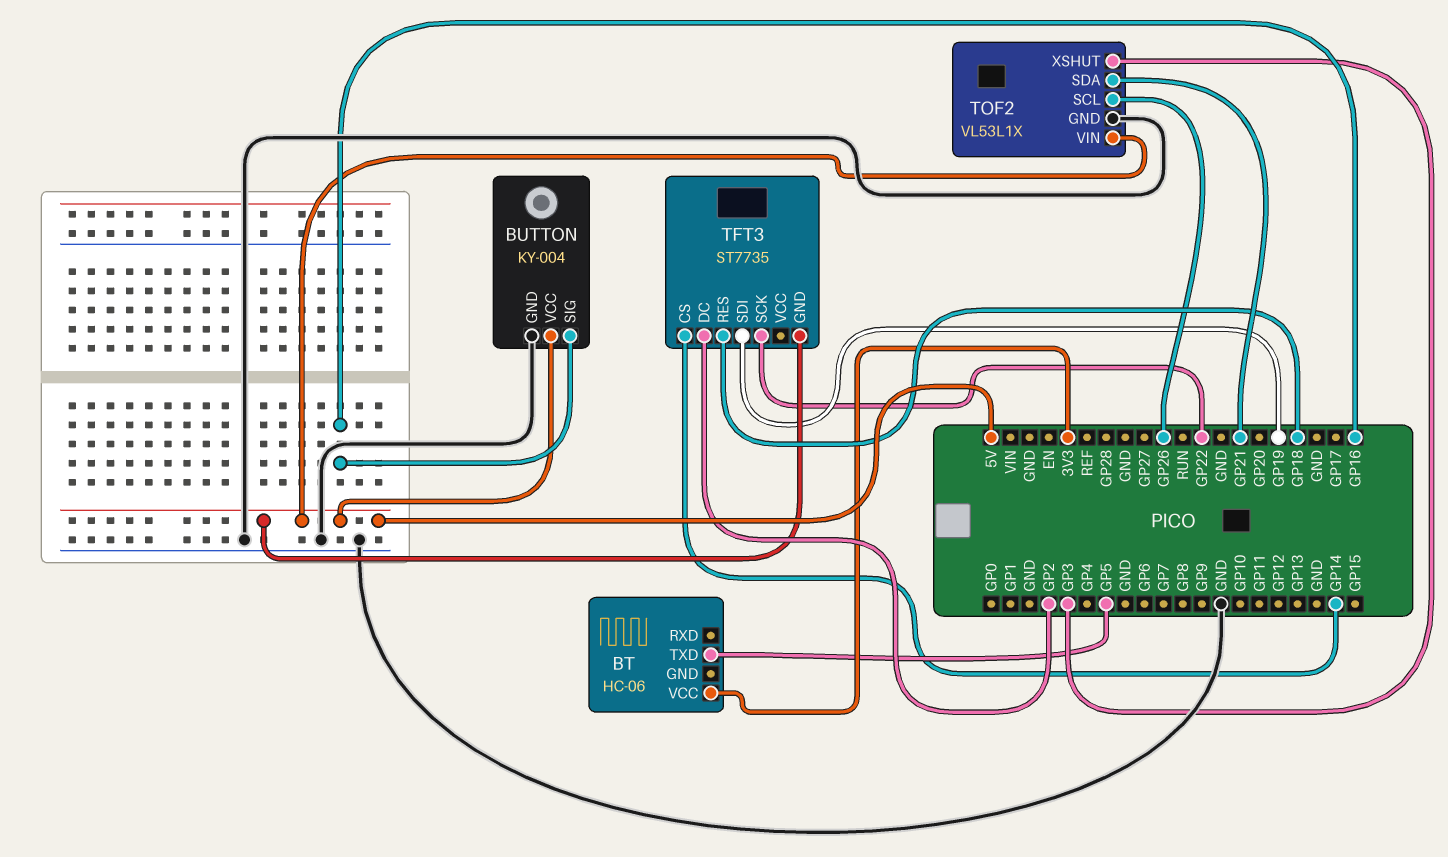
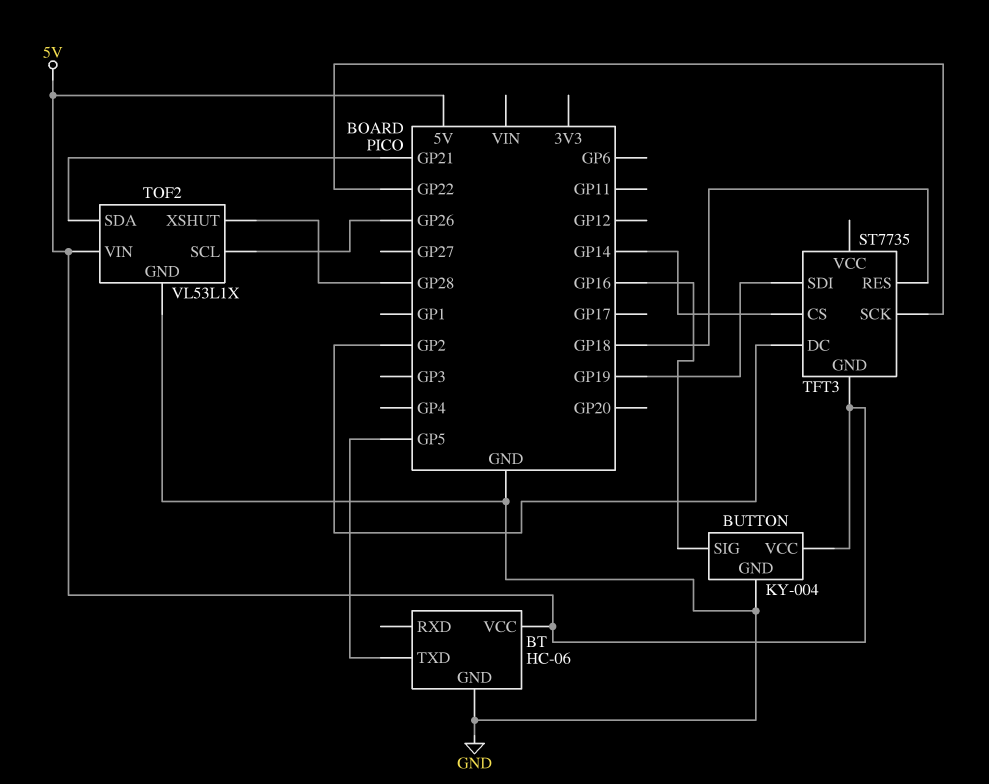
BT pin GND: none -> GND
BT pin VCC: 3V3 -> 5V
TOF2 pin XSHUT: GP3 -> GP28

